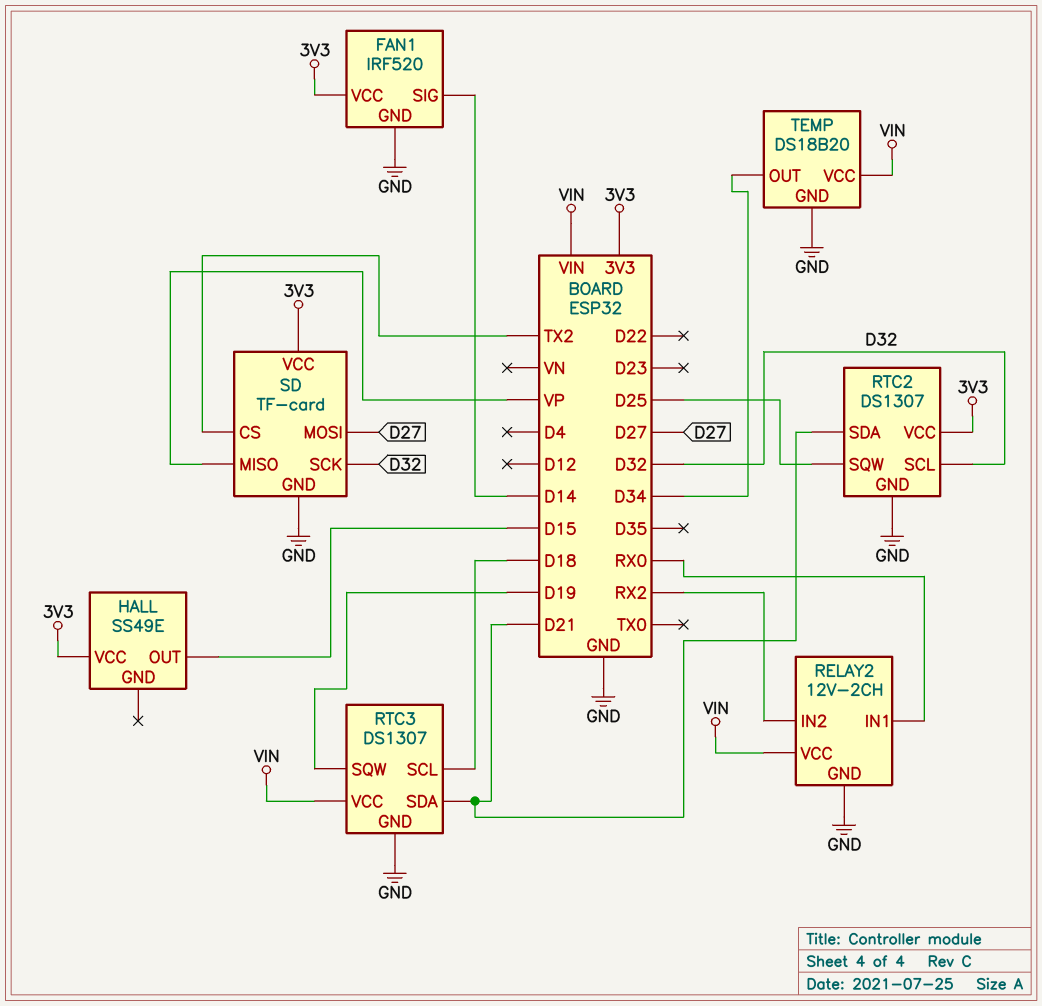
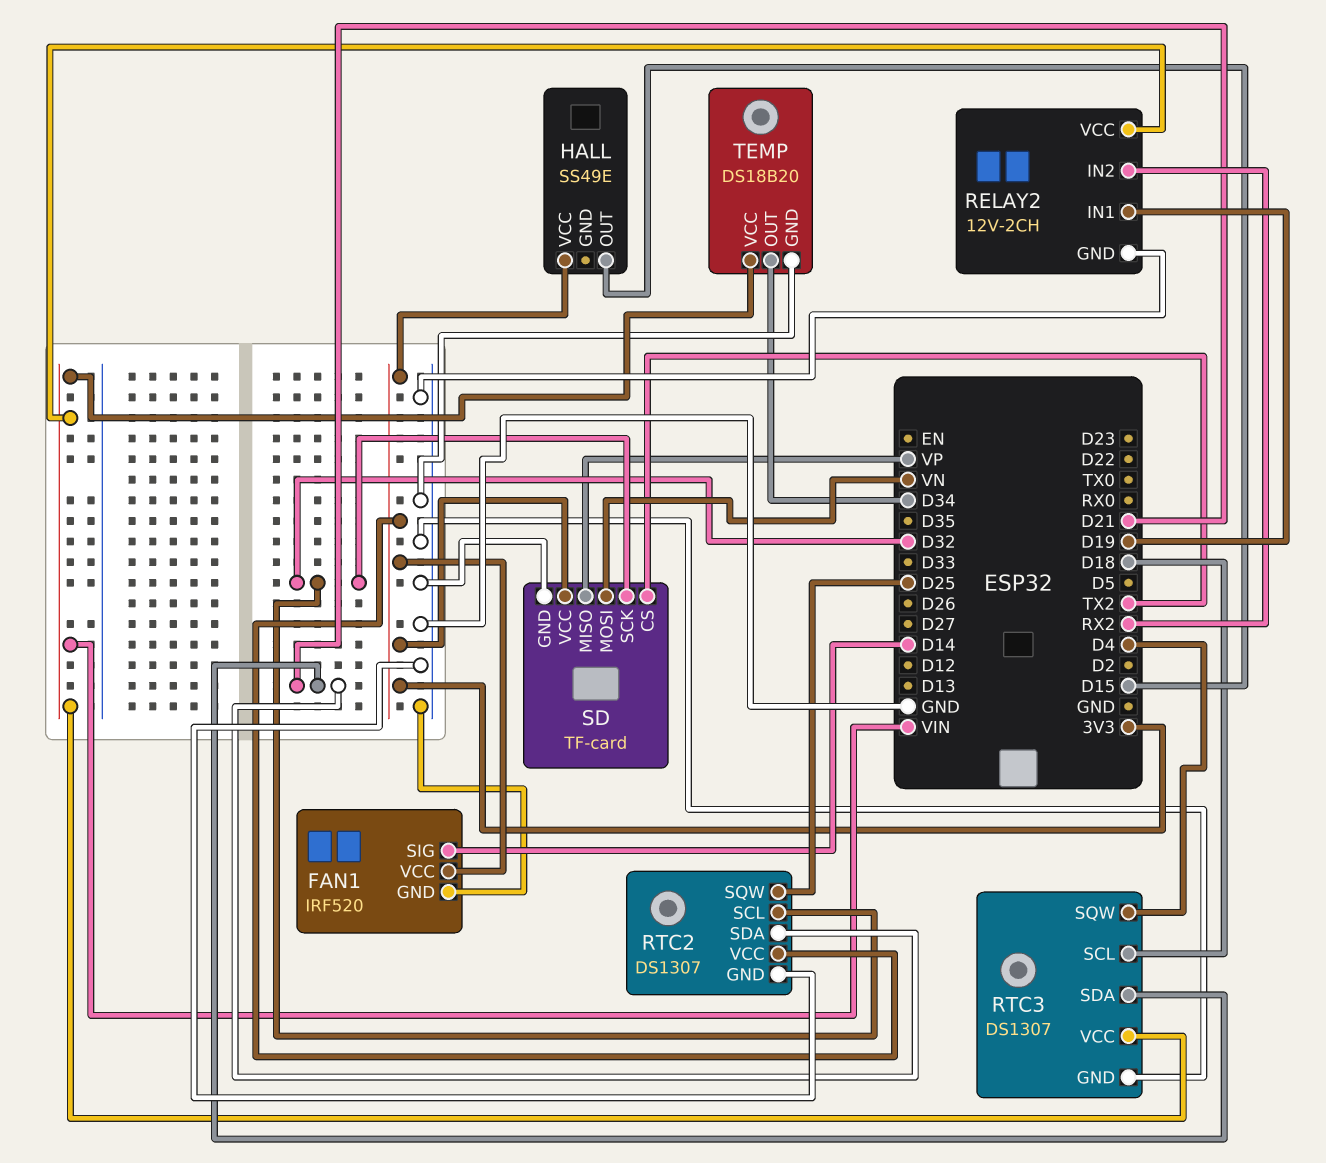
RELAY2 pin IN1: RX0 -> D19
RTC3 pin SQW: D19 -> D4
SD pin MOSI: D27 -> VN

